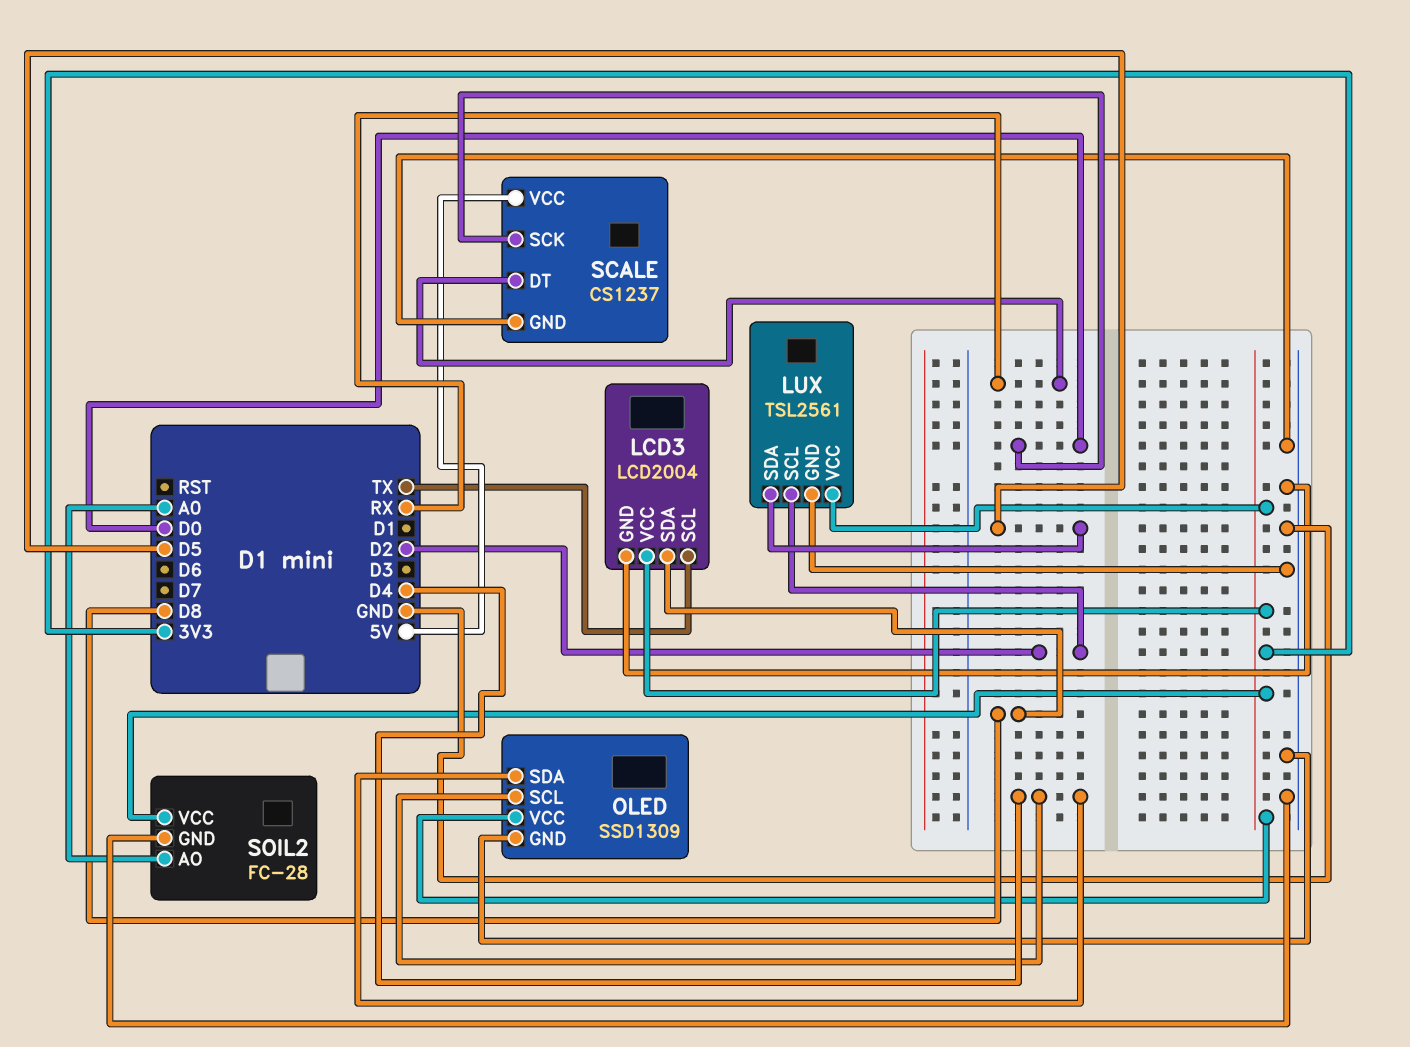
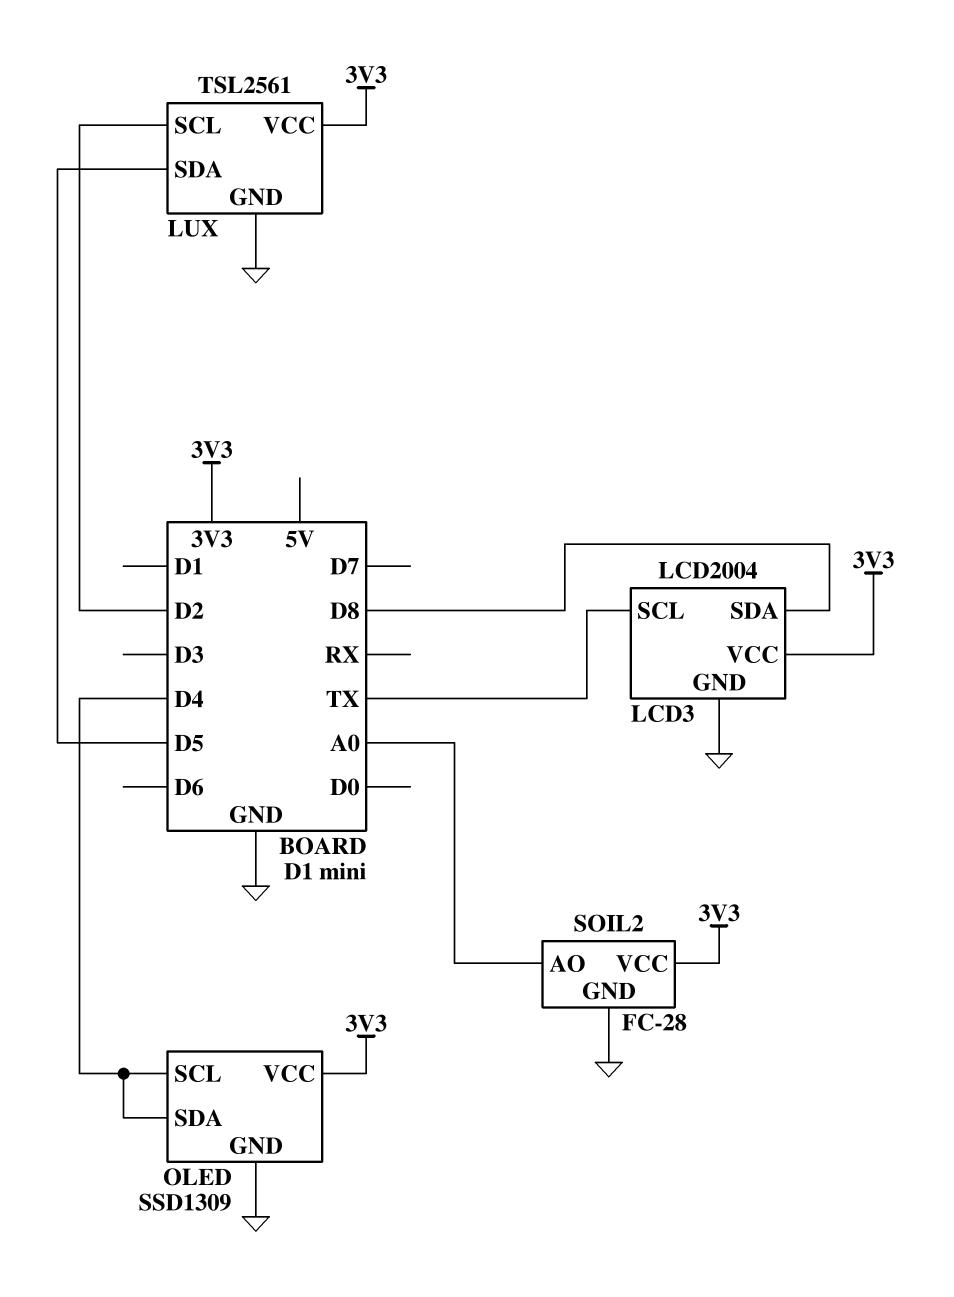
SCALE: CS1237 -> none
SCALE pin DT: RX -> none
SCALE pin GND: GND -> none
SCALE pin SCK: D0 -> none
SCALE pin VCC: 5V -> none

